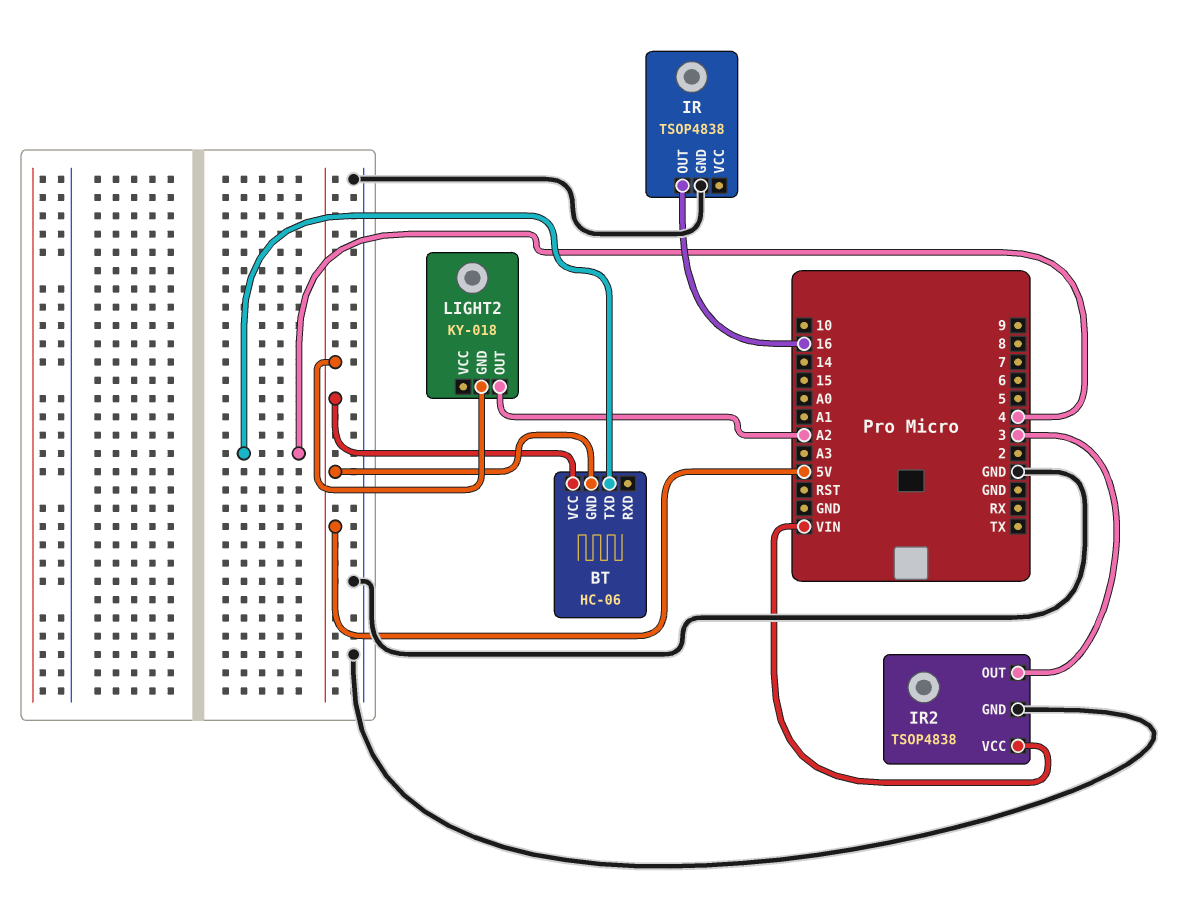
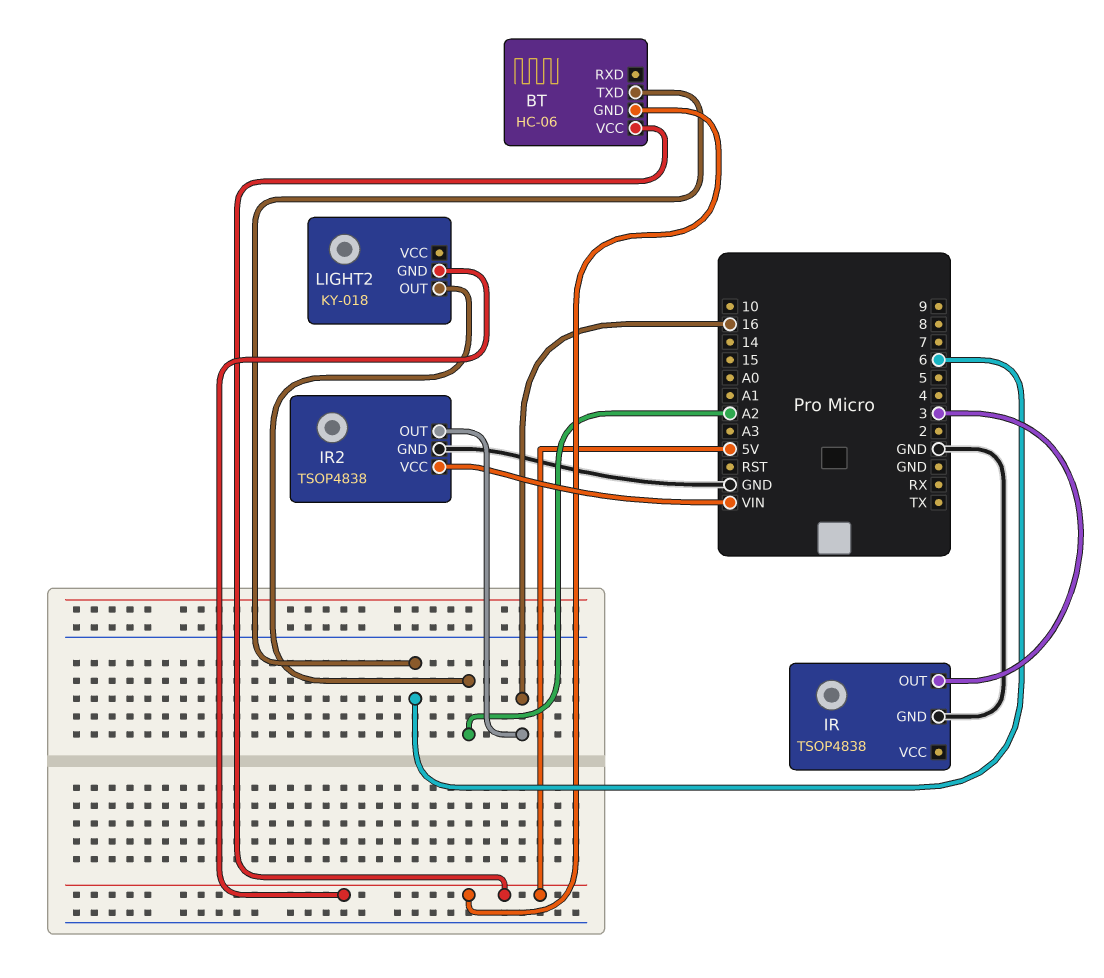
BT pin TXD: 4 -> 6
IR pin OUT: 16 -> 3
IR2 pin OUT: 3 -> 16

